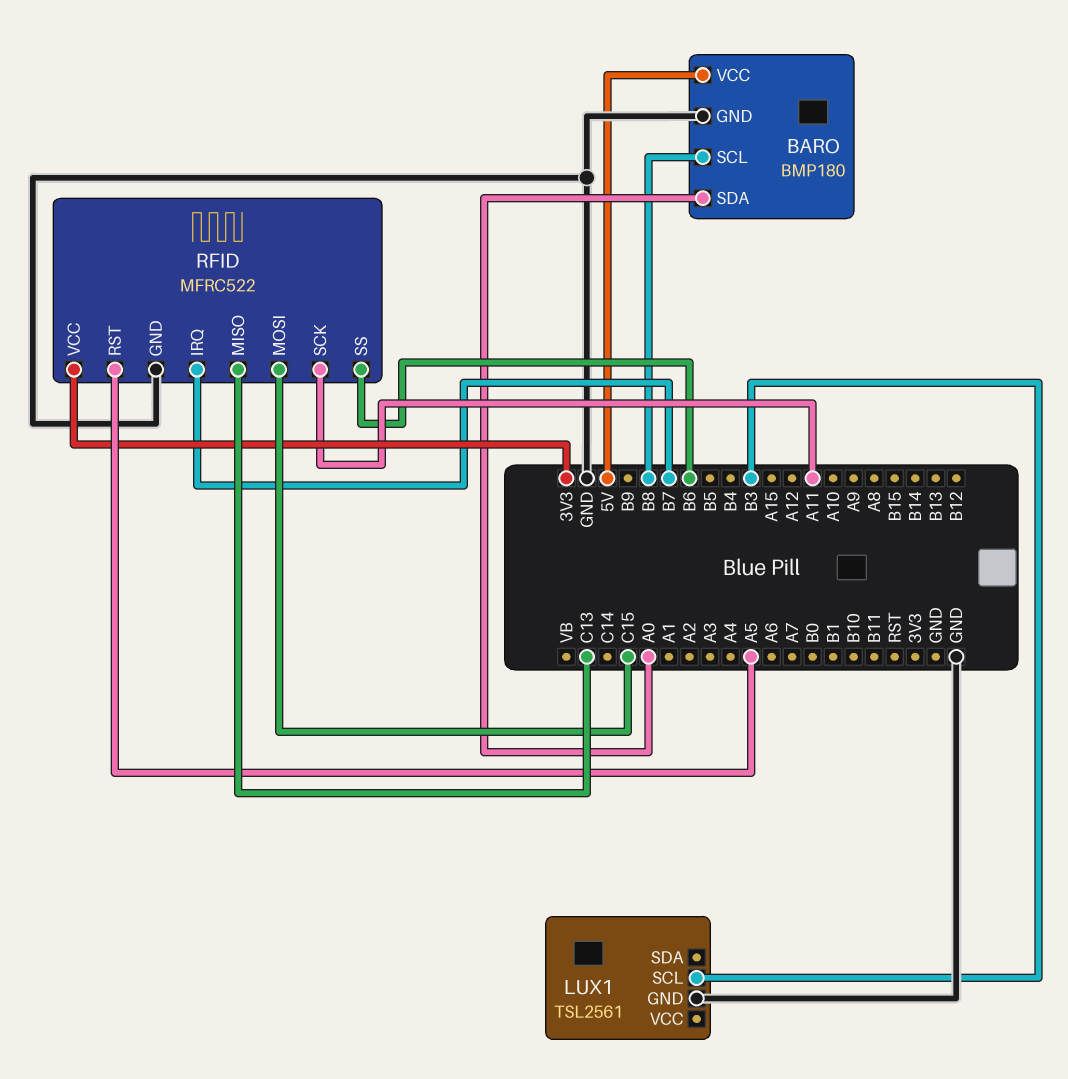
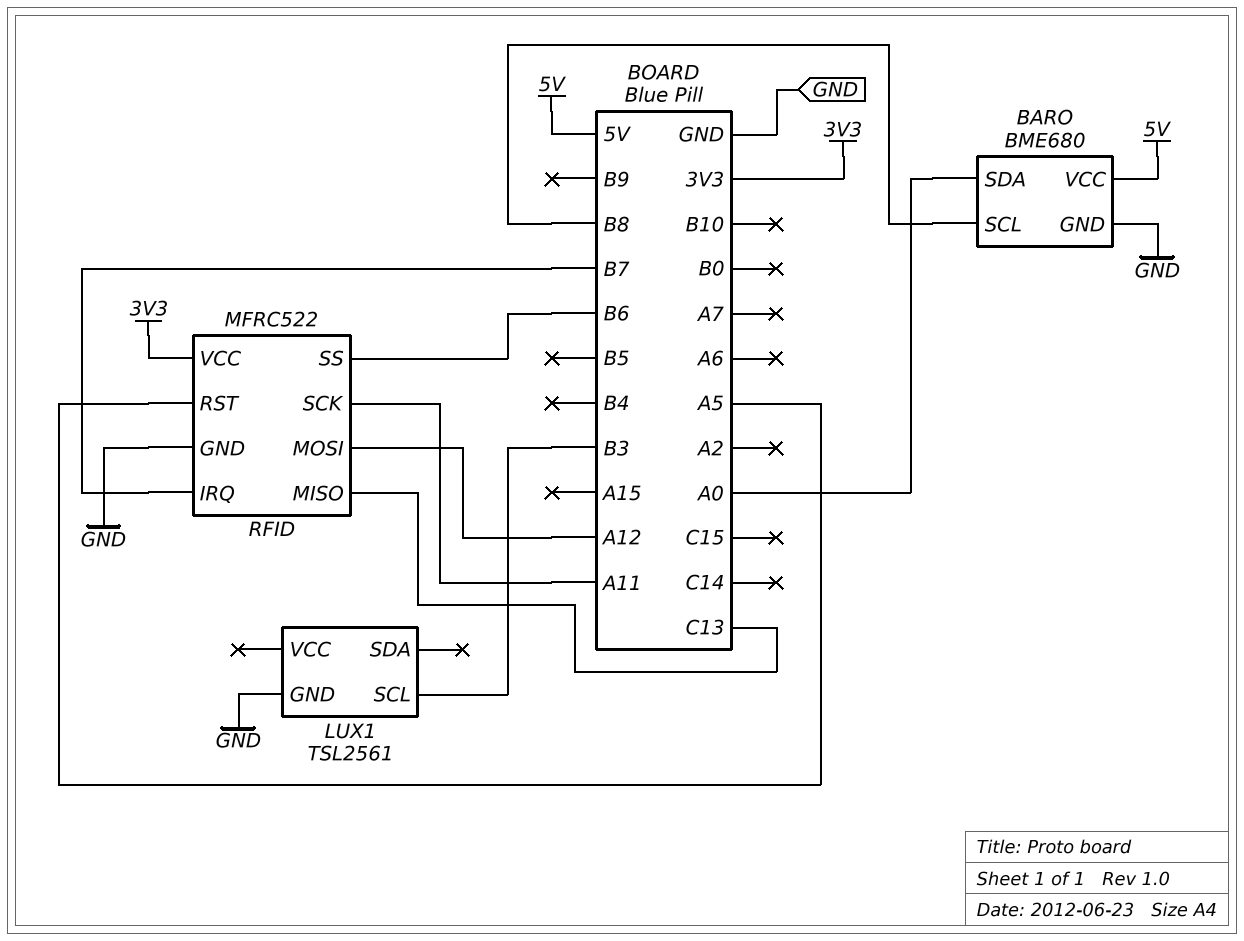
BARO: BMP180 -> BME680
RFID pin MOSI: C15 -> A12

